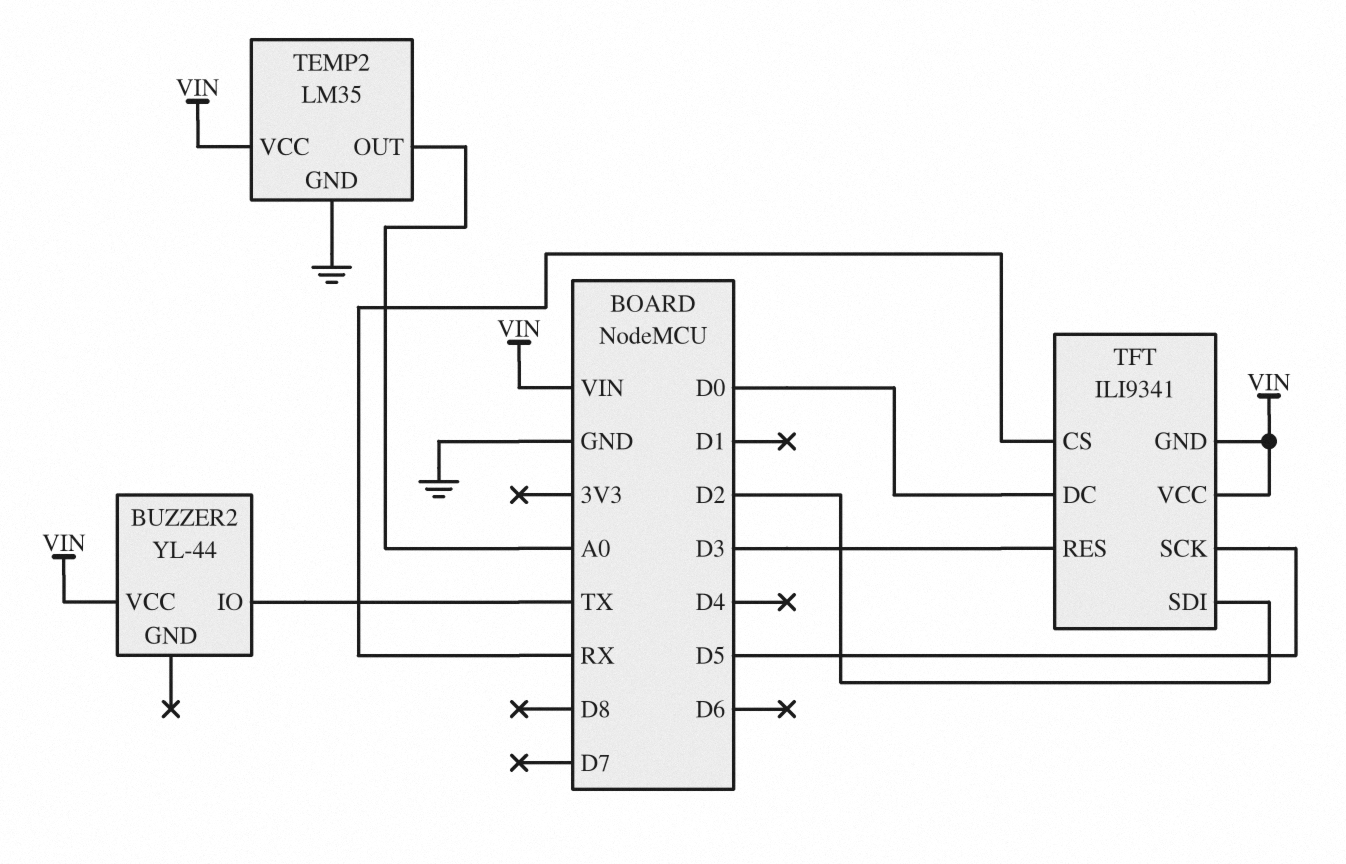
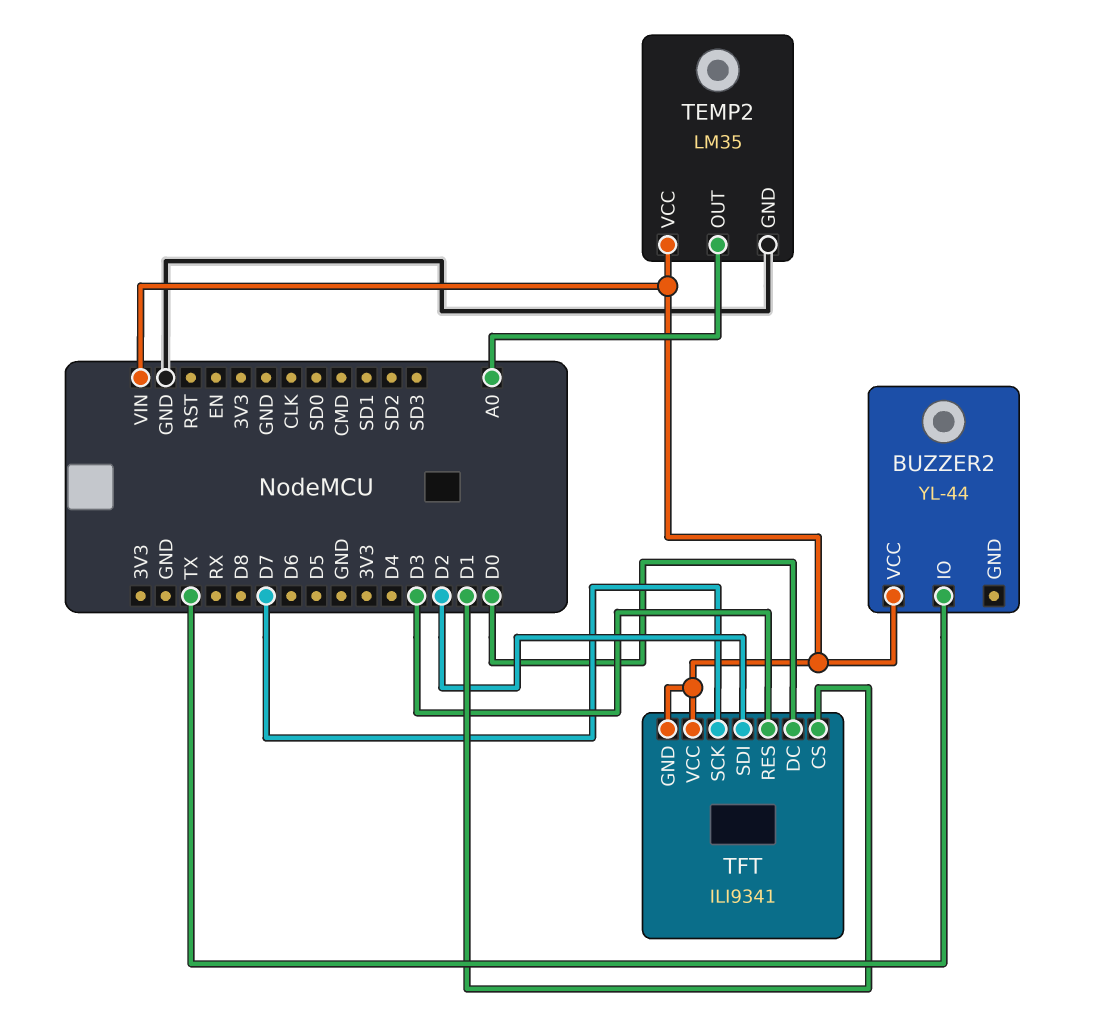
TFT pin CS: RX -> D1
TFT pin SCK: D5 -> D7

